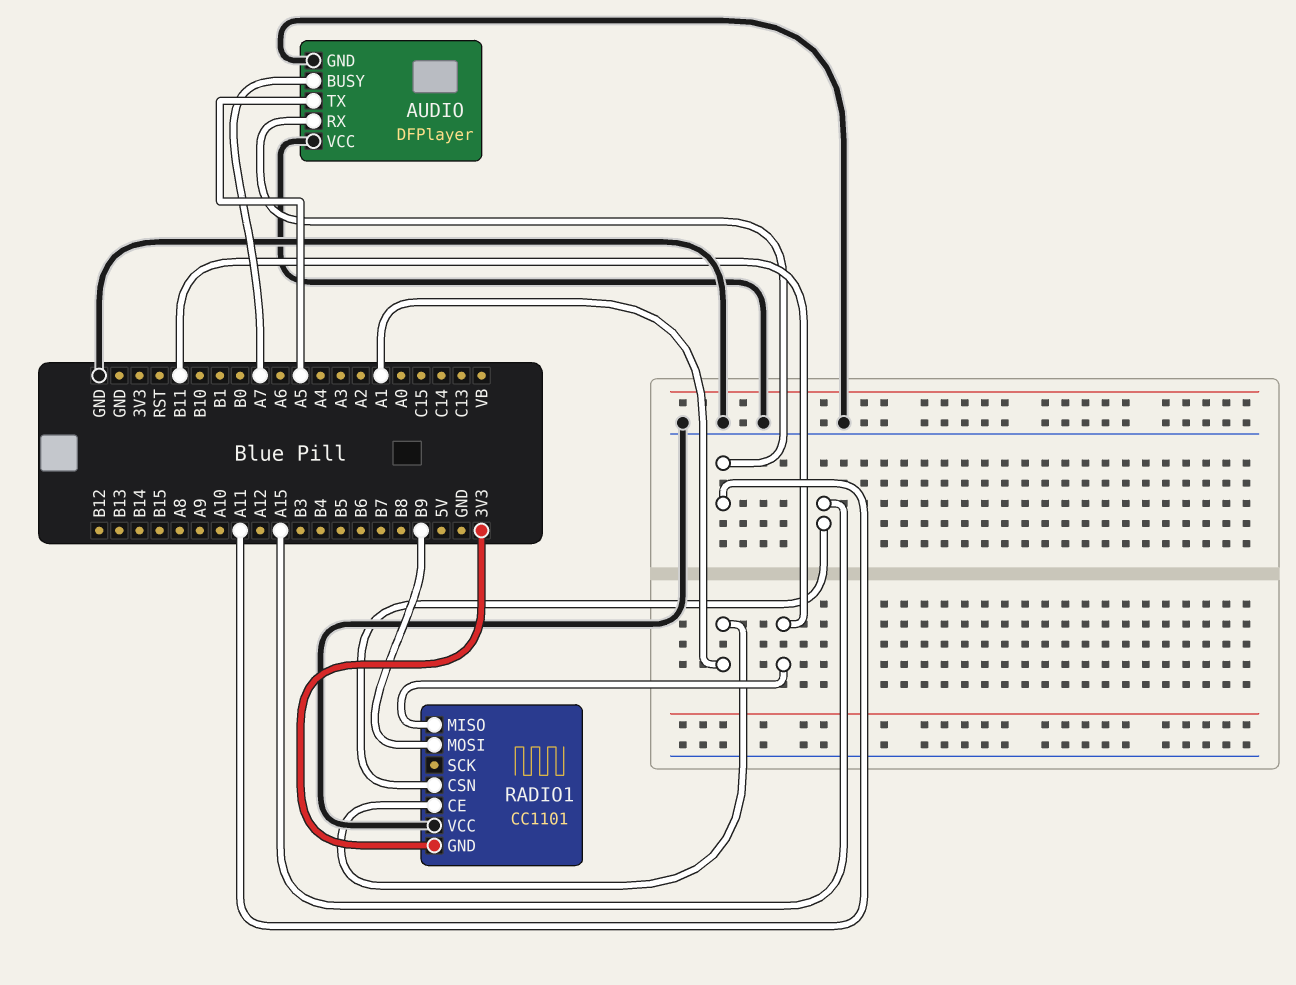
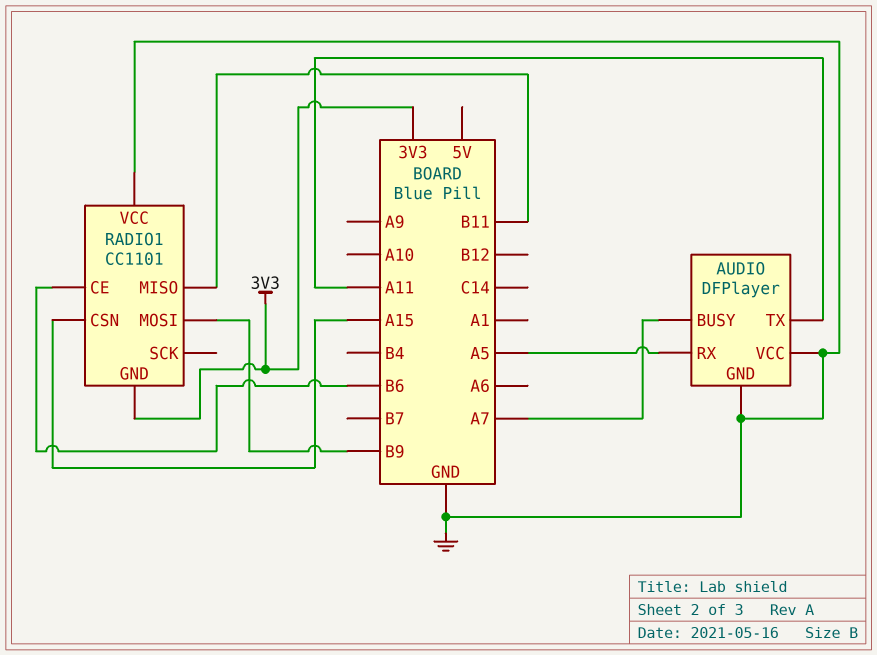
AUDIO pin RX: A11 -> A5
AUDIO pin TX: A5 -> A11
RADIO1 pin CE: A1 -> B6

